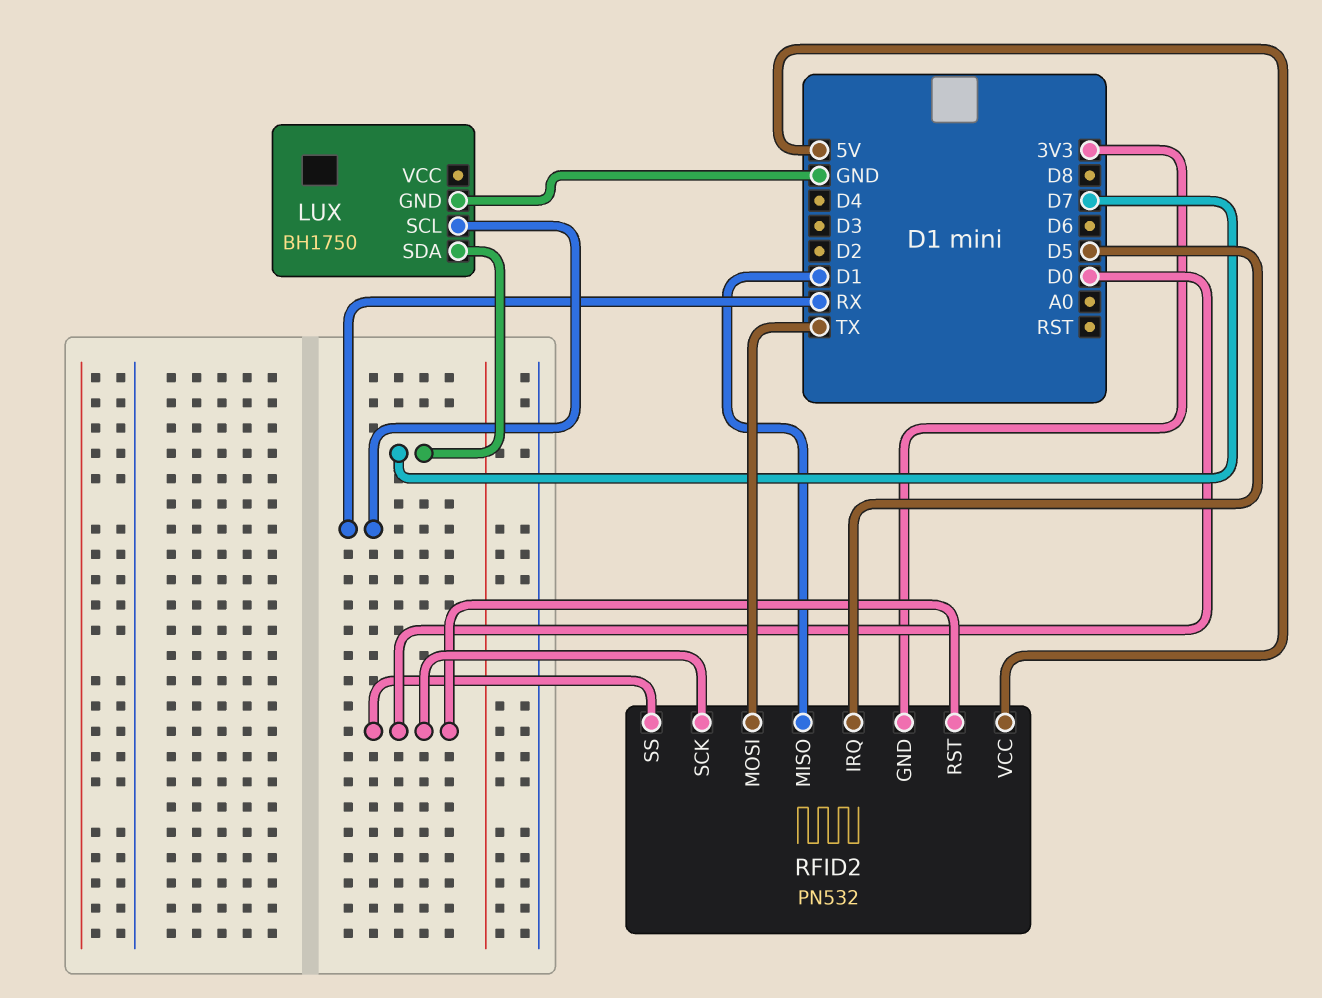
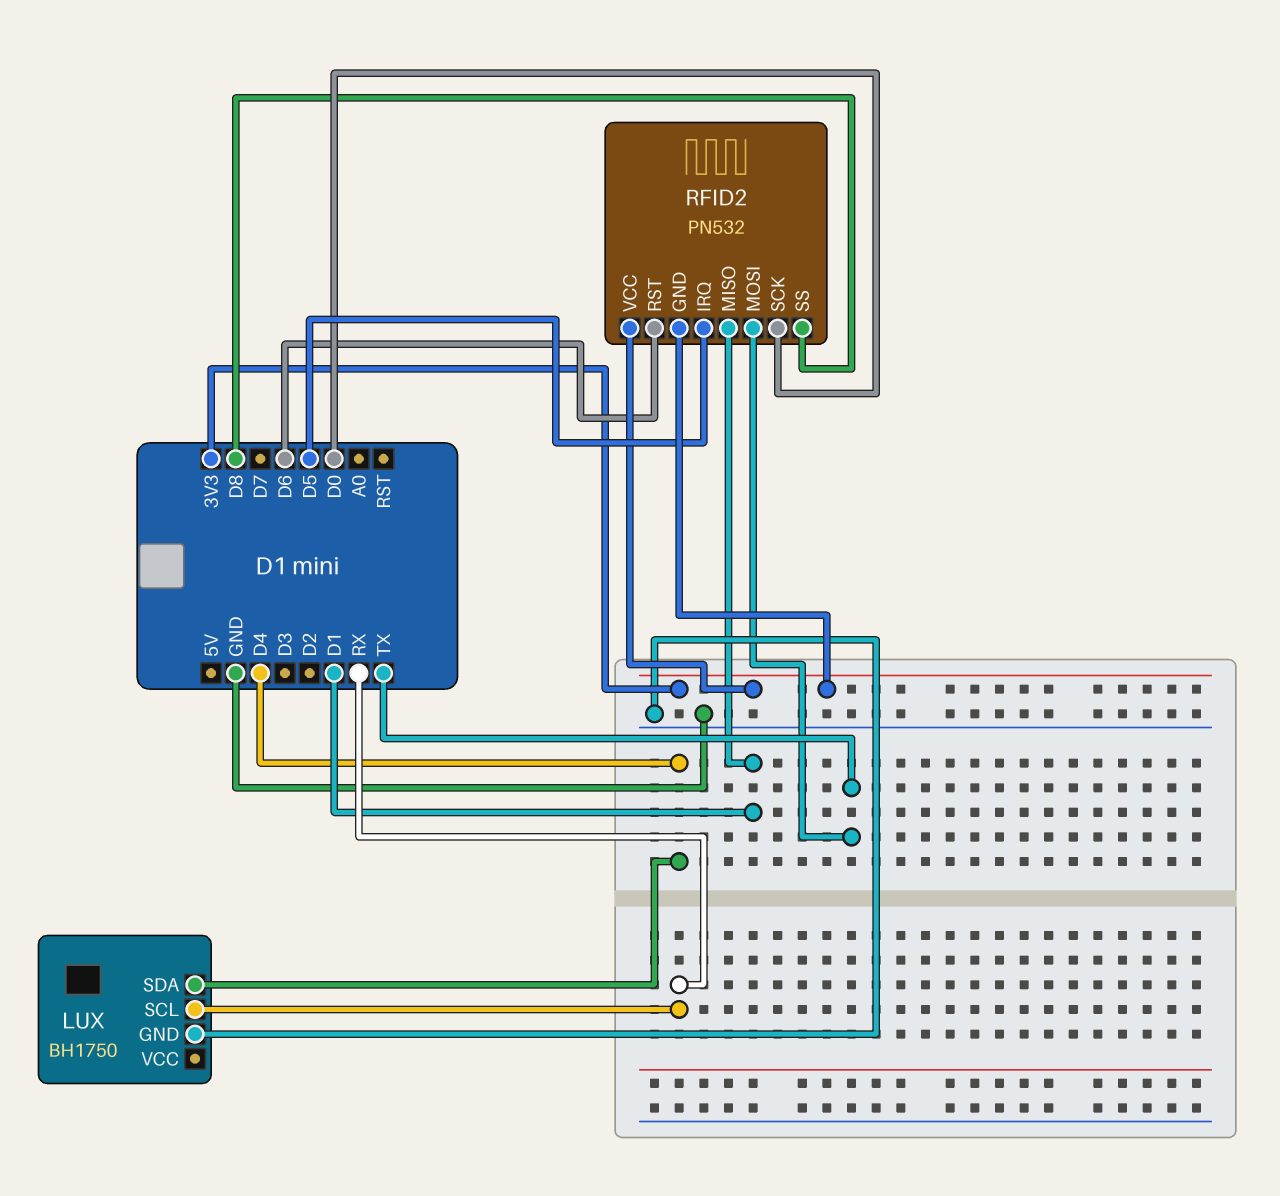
LUX pin SDA: D7 -> D4
RFID2 pin RST: D0 -> D6
RFID2 pin SS: D0 -> D8
RFID2 pin VCC: 5V -> 3V3

